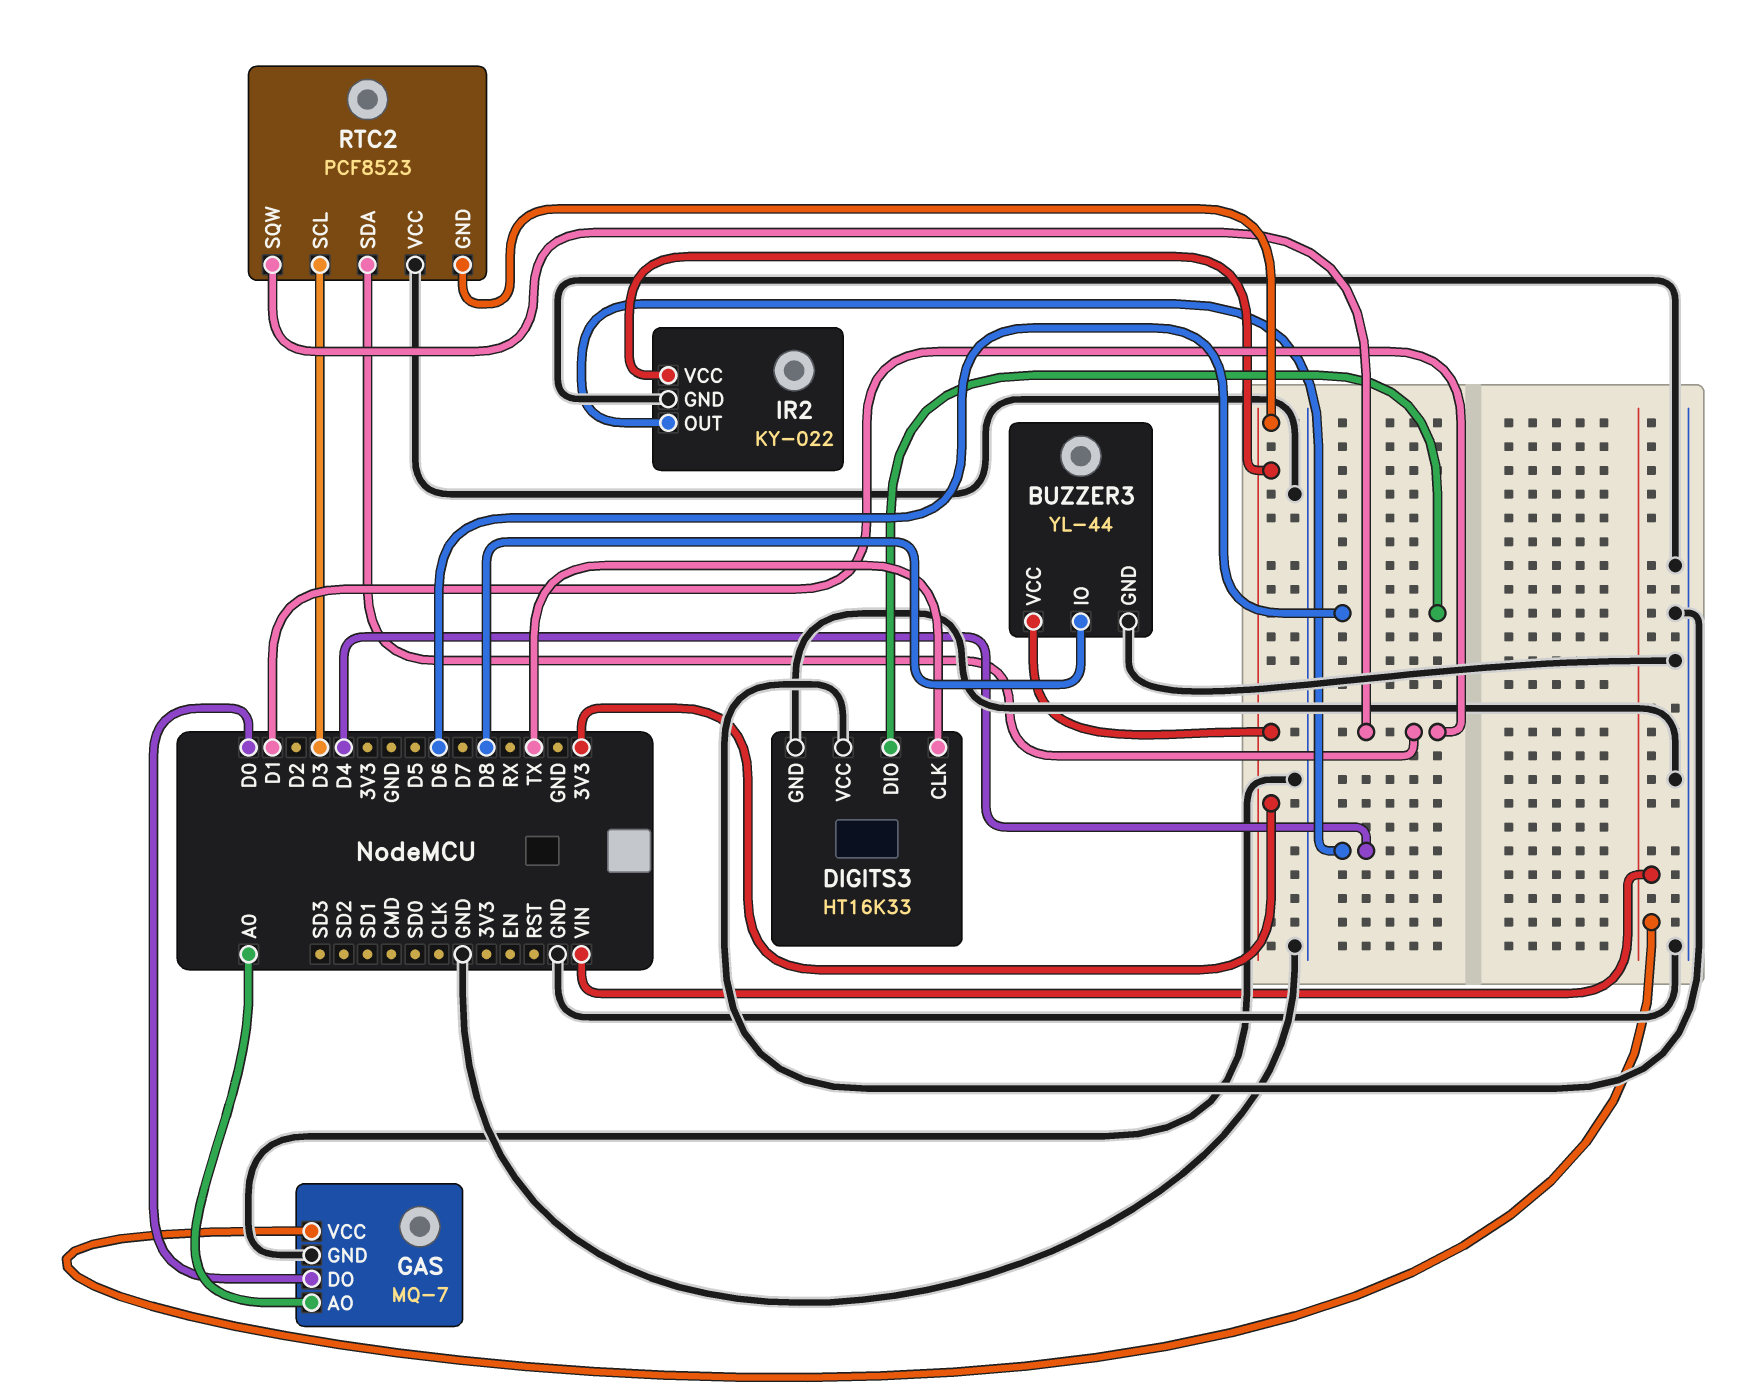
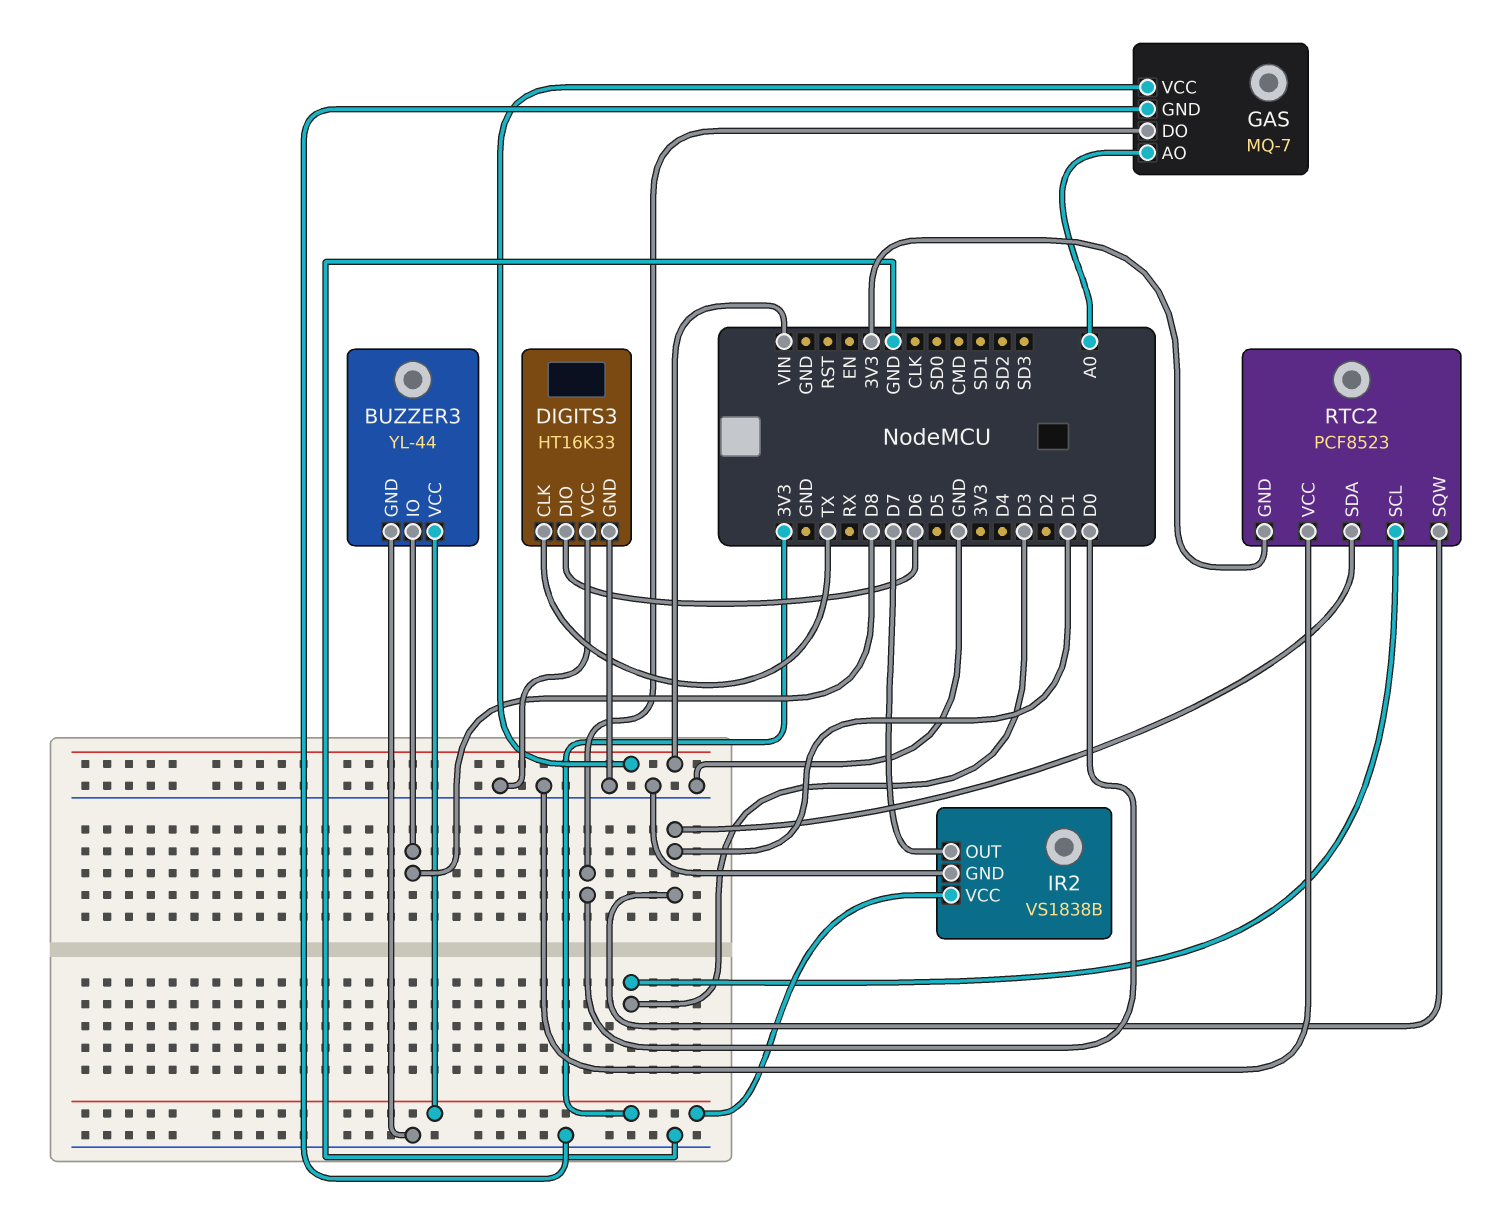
IR2: KY-022 -> VS1838B
IR2 pin OUT: D4 -> D7

